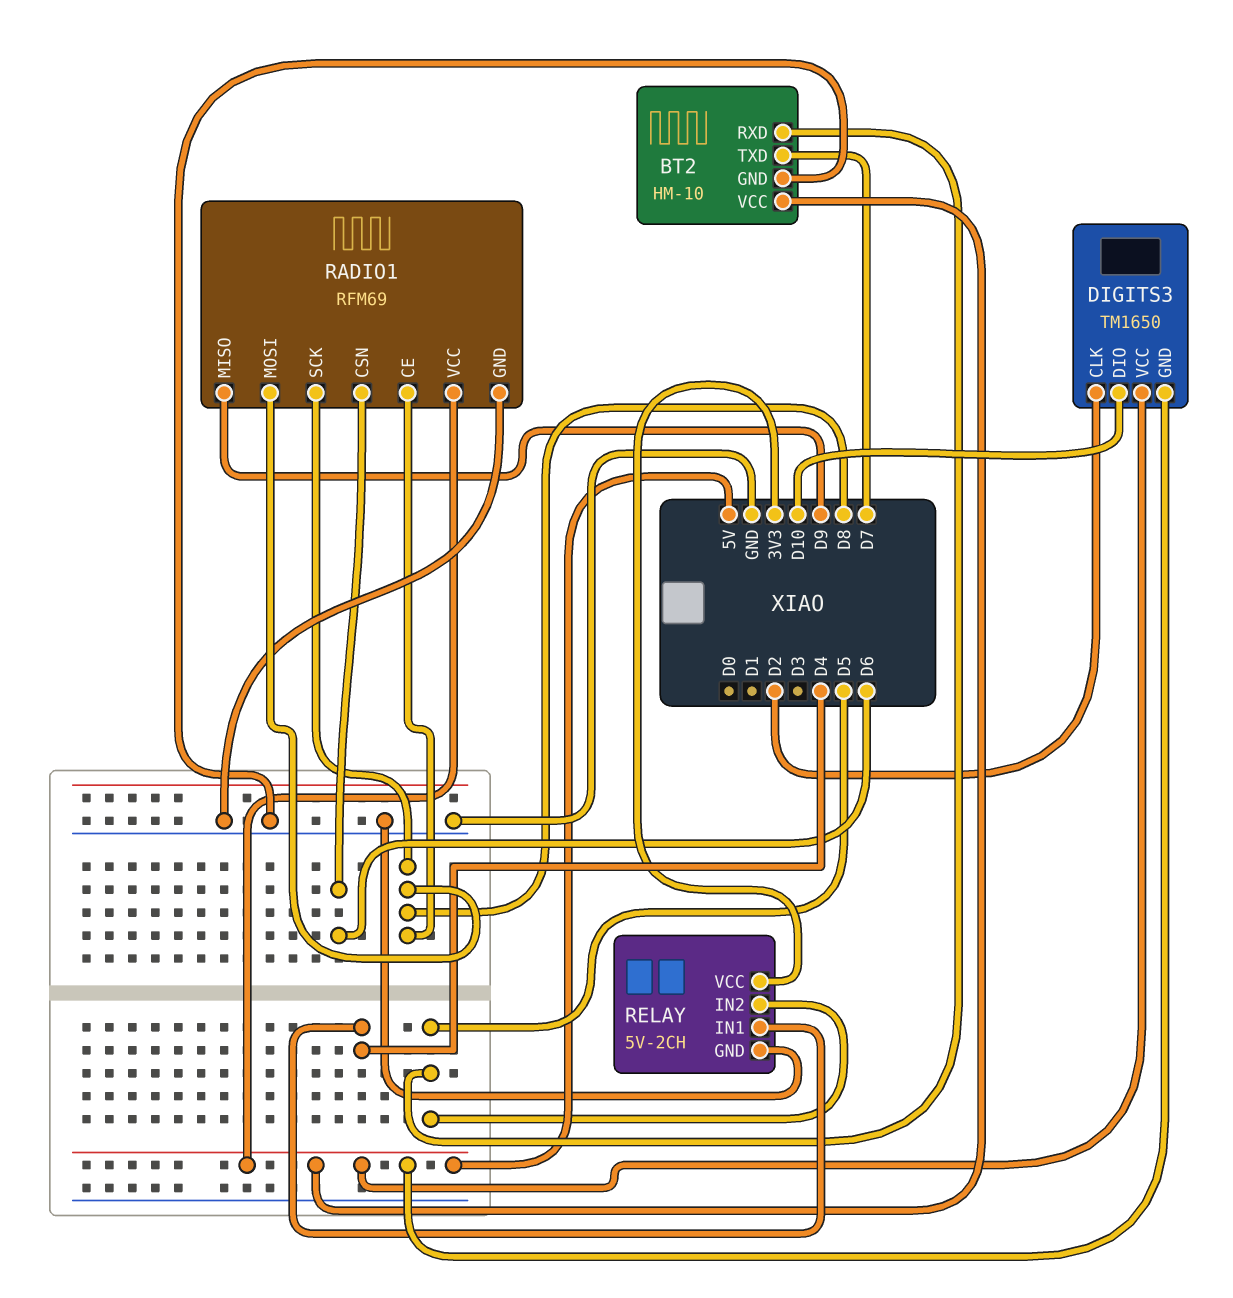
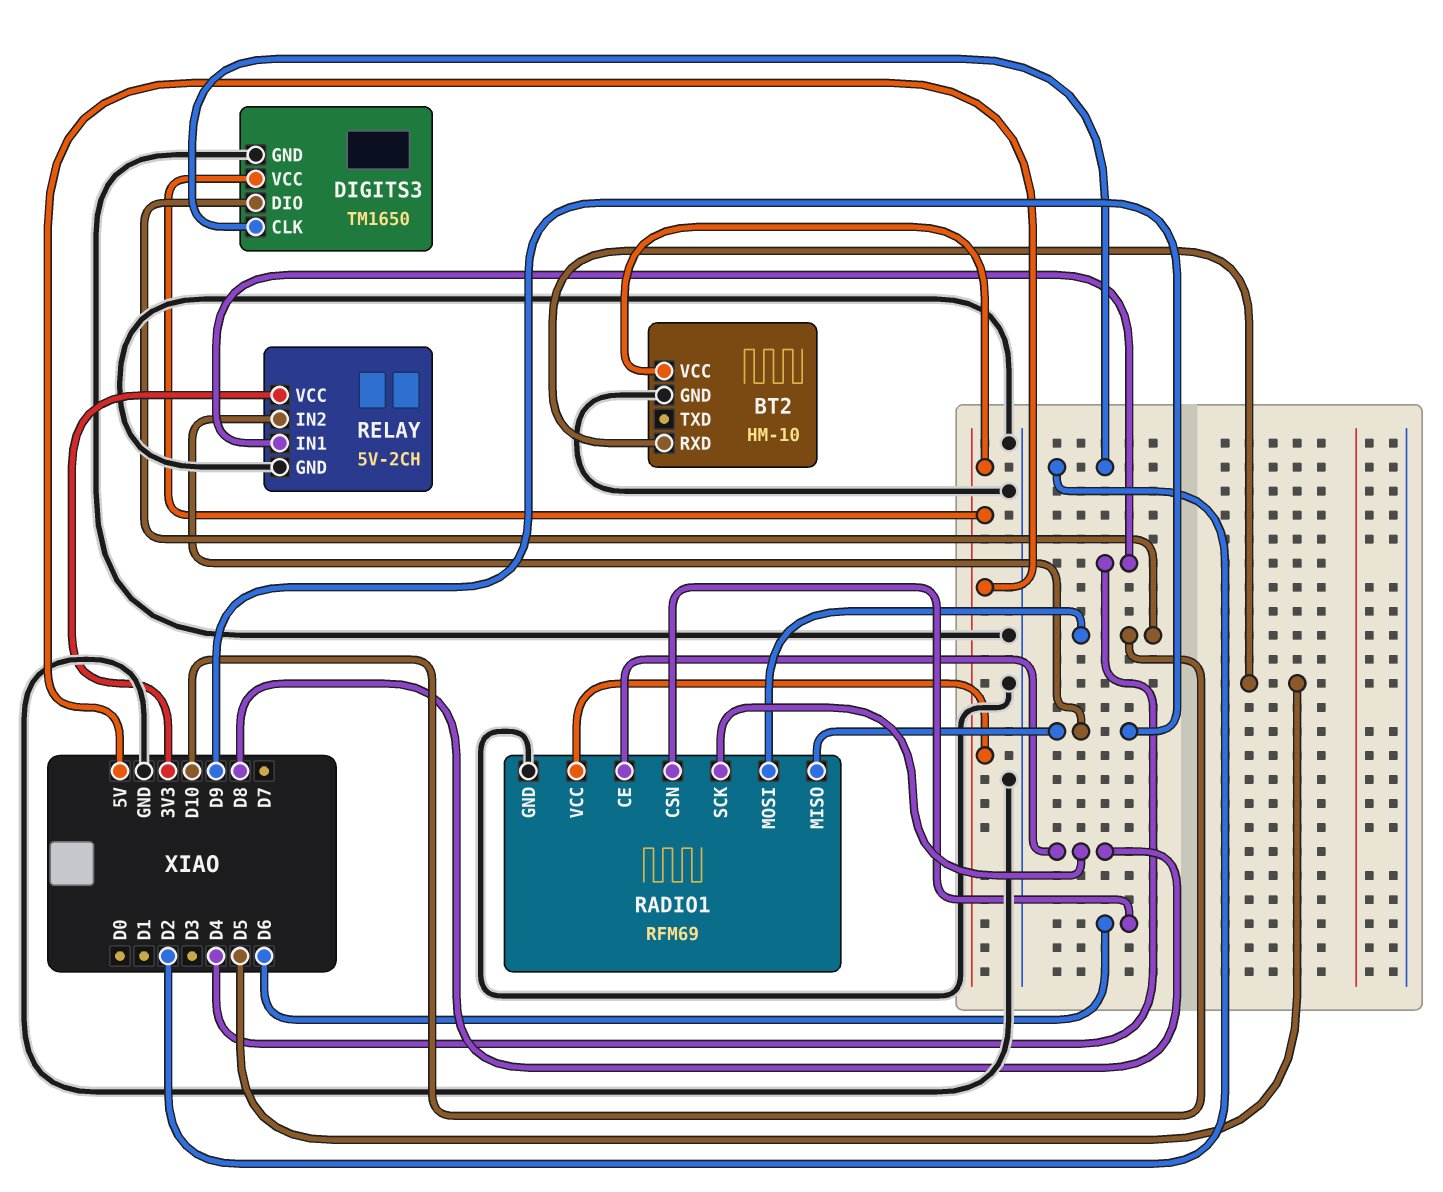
BT2 pin TXD: D7 -> none
DIGITS3 pin GND: 5V -> GND
RADIO1 pin MOSI: D8 -> D10
RELAY pin IN2: D5 -> D9

